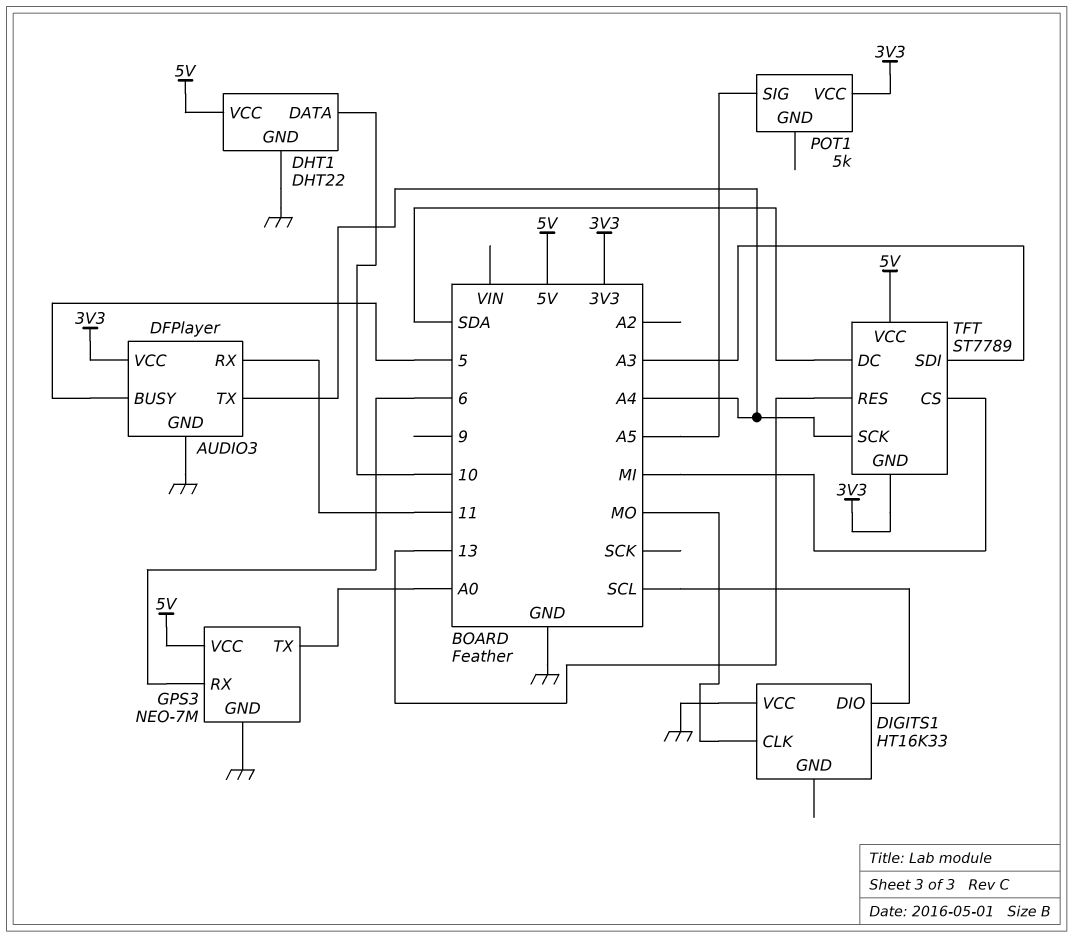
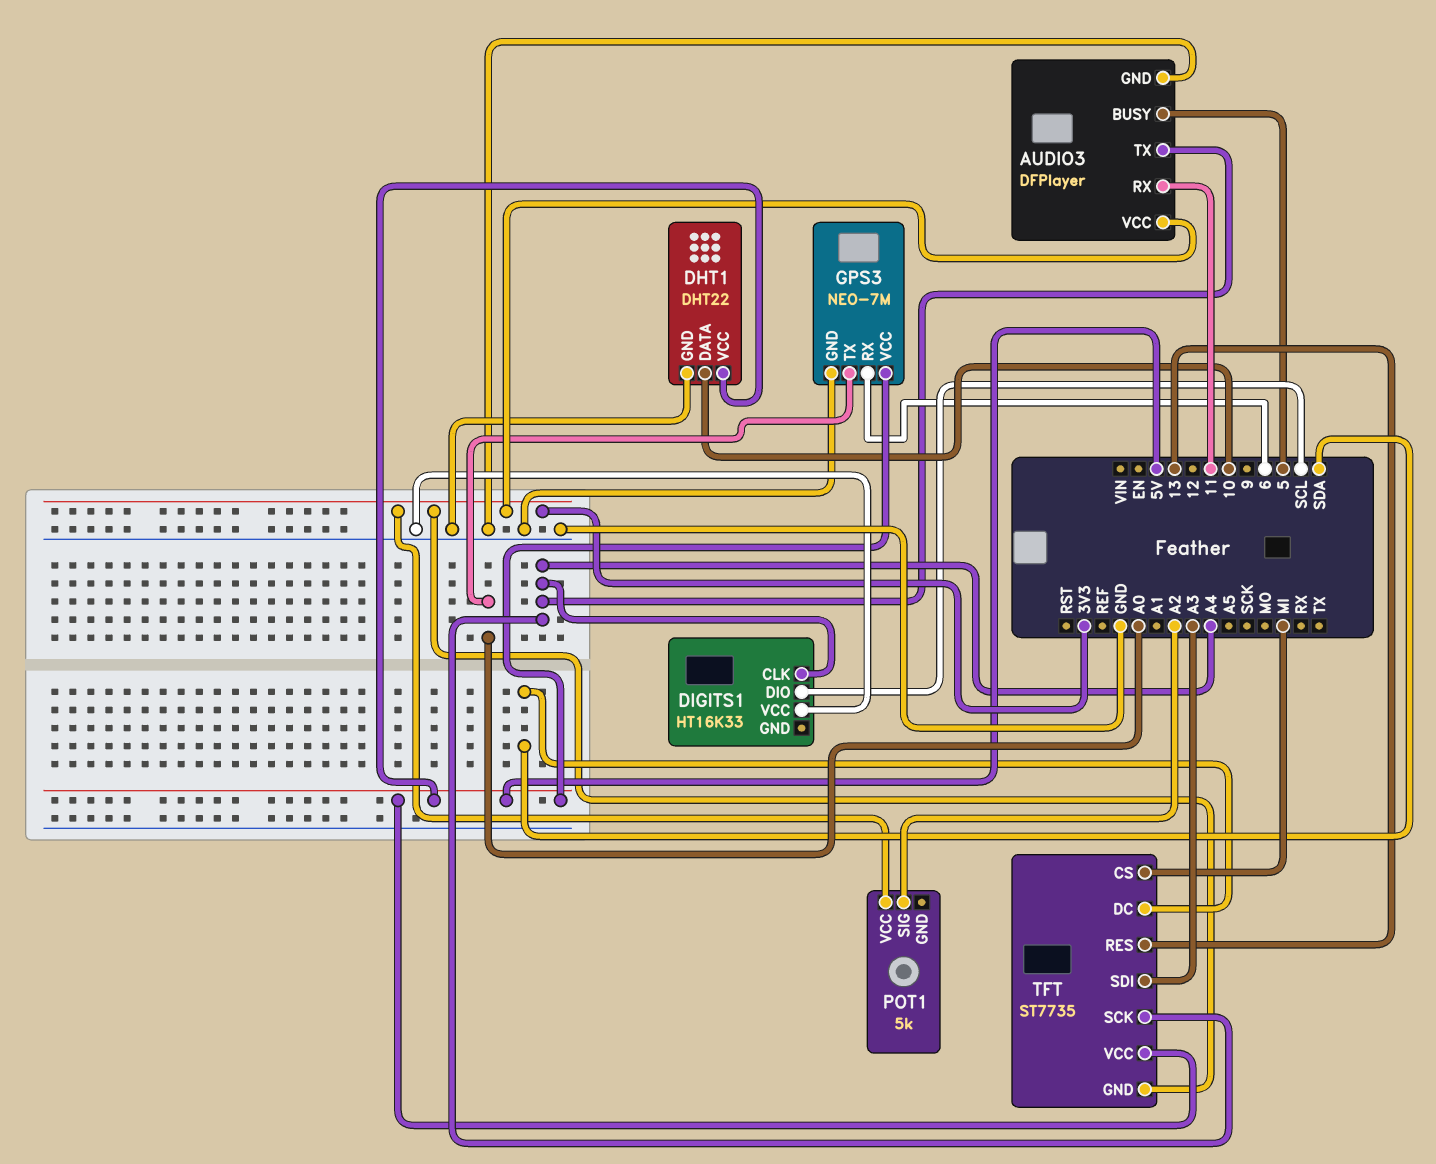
DIGITS1 pin CLK: MO -> A4
POT1 pin SIG: A5 -> A2
TFT: ST7789 -> ST7735

